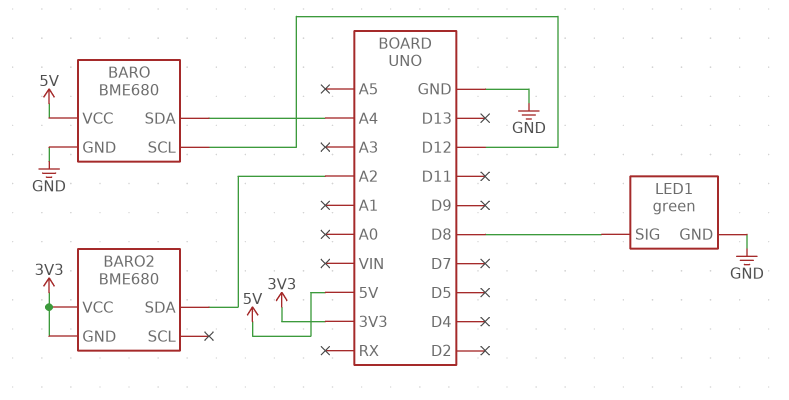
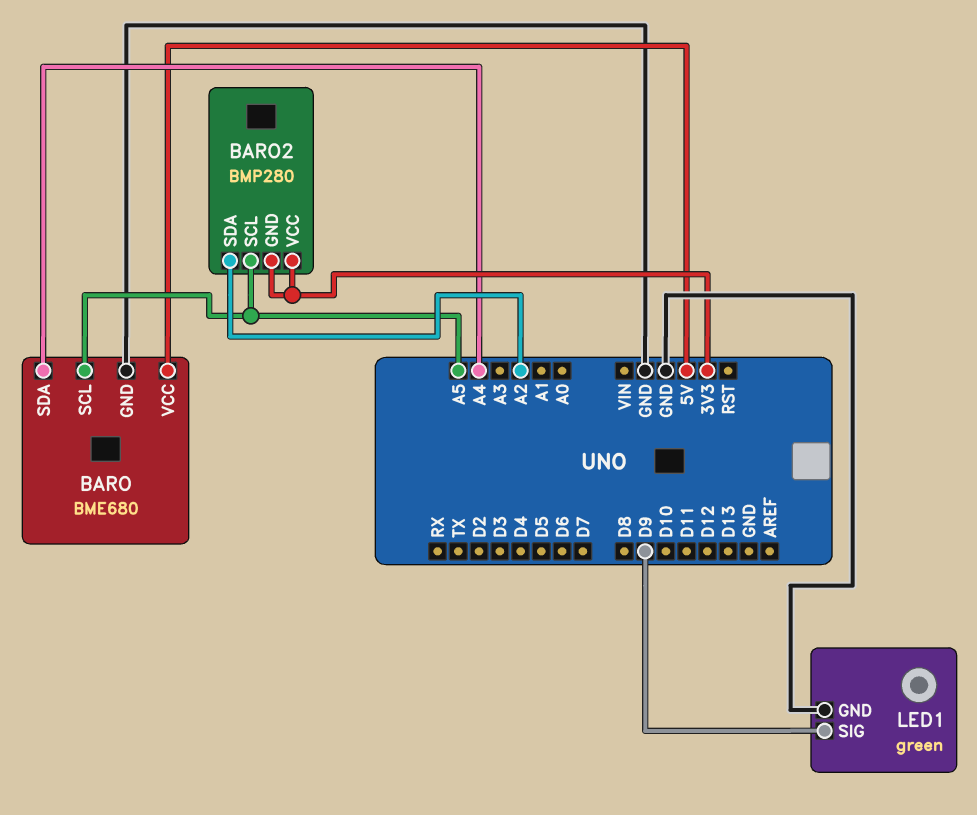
BARO pin SCL: D12 -> A5
BARO2: BME680 -> BMP280
BARO2 pin SCL: none -> A5
LED1 pin SIG: D8 -> D9

